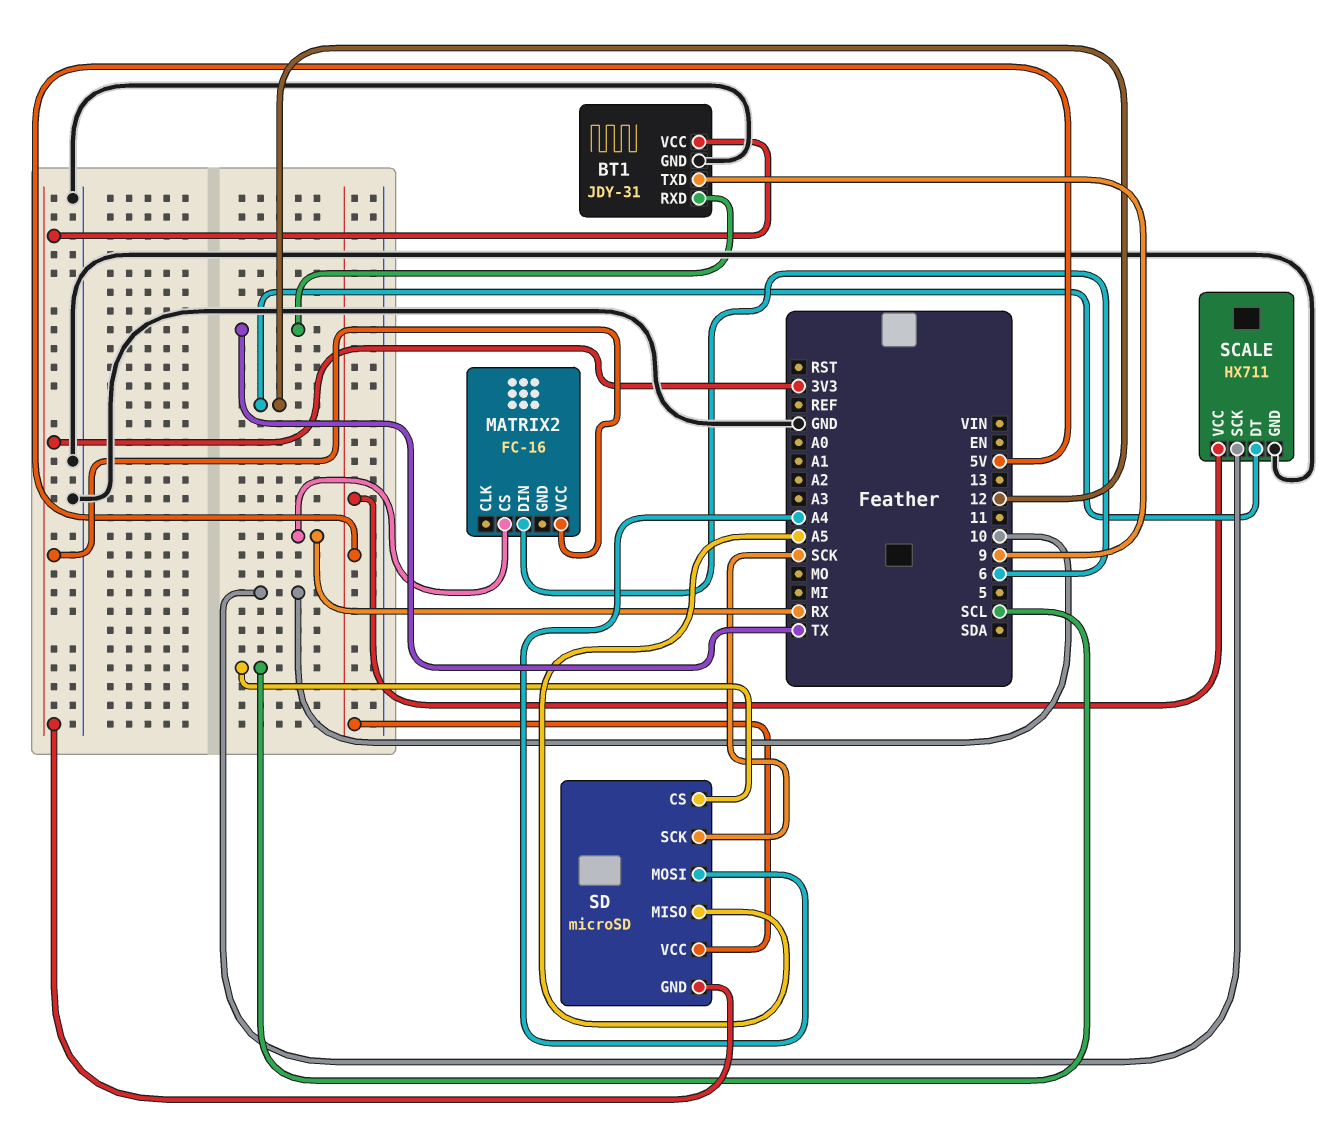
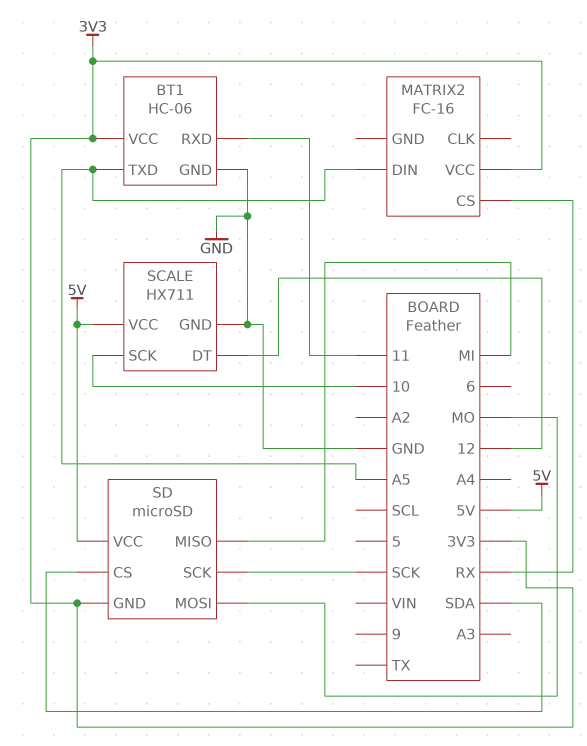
BT1: JDY-31 -> HC-06
BT1 pin RXD: TX -> 11
BT1 pin TXD: 9 -> A5
MATRIX2 pin DIN: 6 -> A5
SD pin CS: SCL -> SDA
SD pin MISO: A5 -> MI
SD pin MOSI: A4 -> MO

